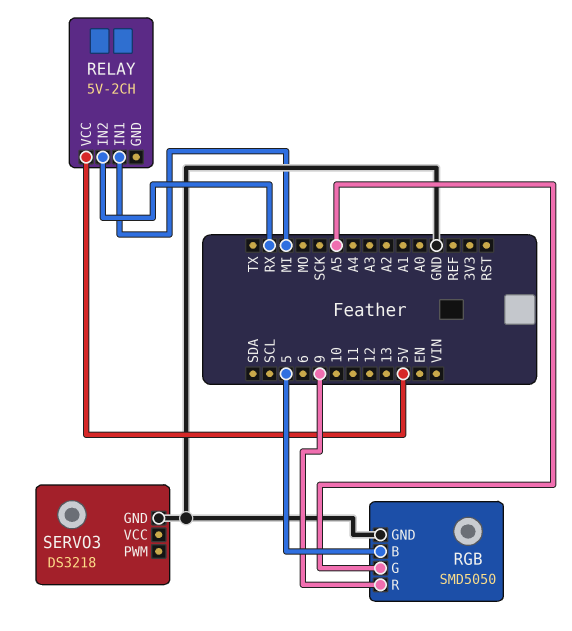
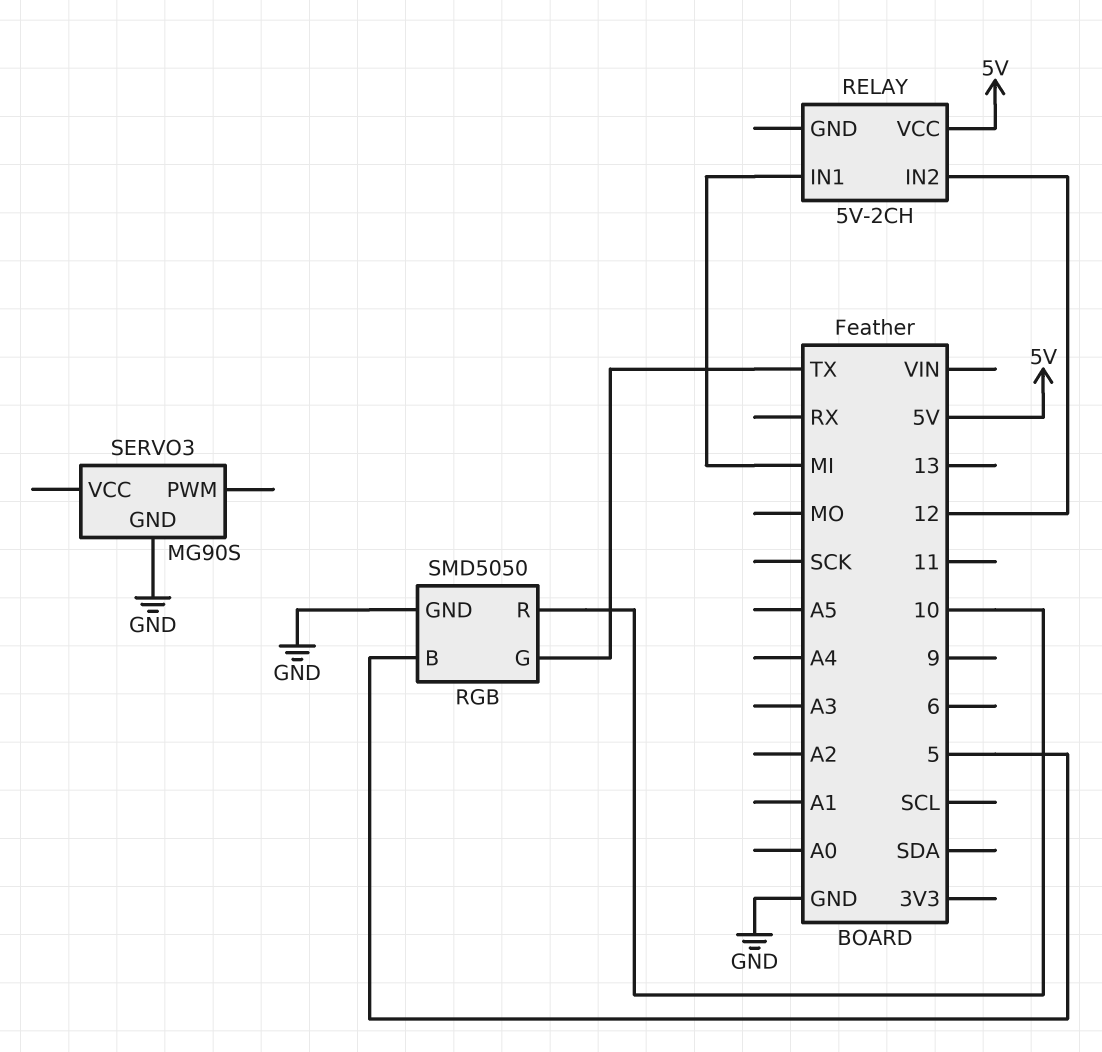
RELAY pin IN2: RX -> 12
RGB pin G: A5 -> TX
RGB pin R: 9 -> 10
SERVO3: DS3218 -> MG90S

